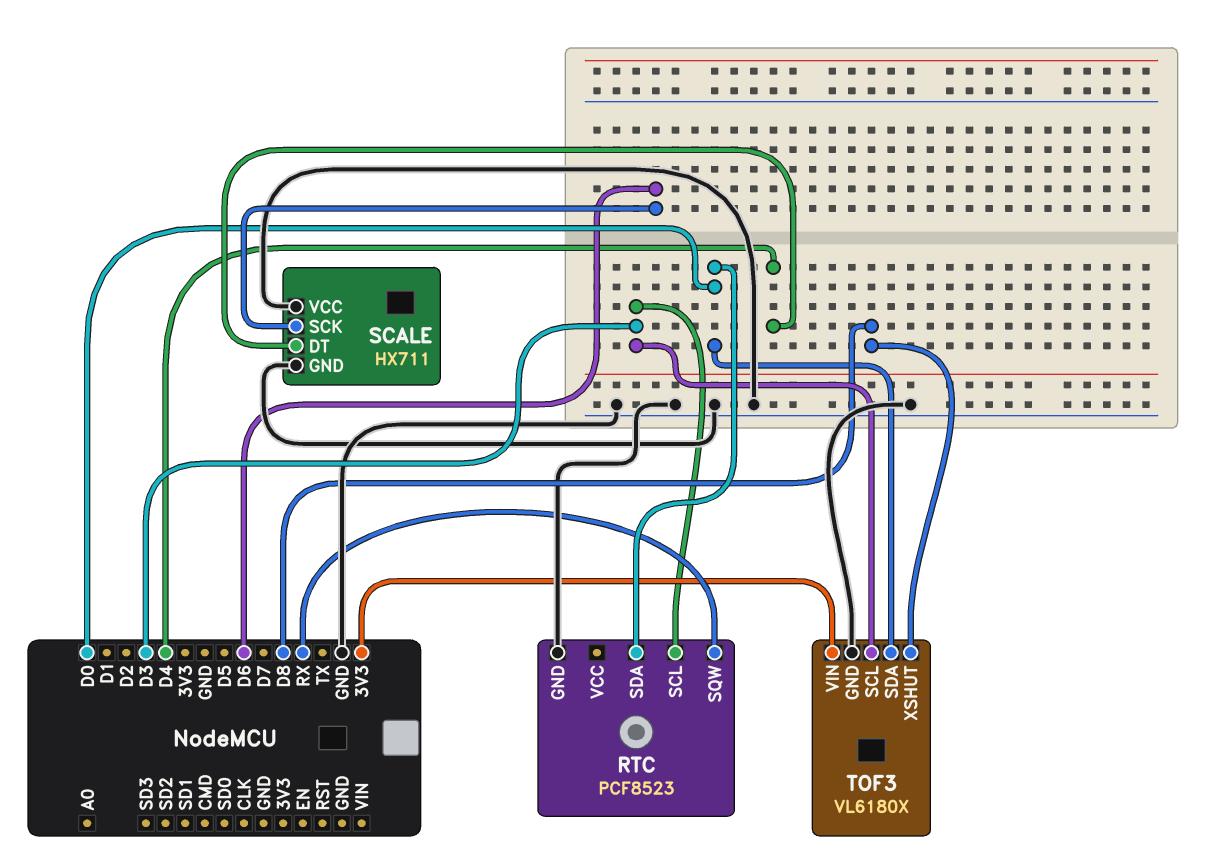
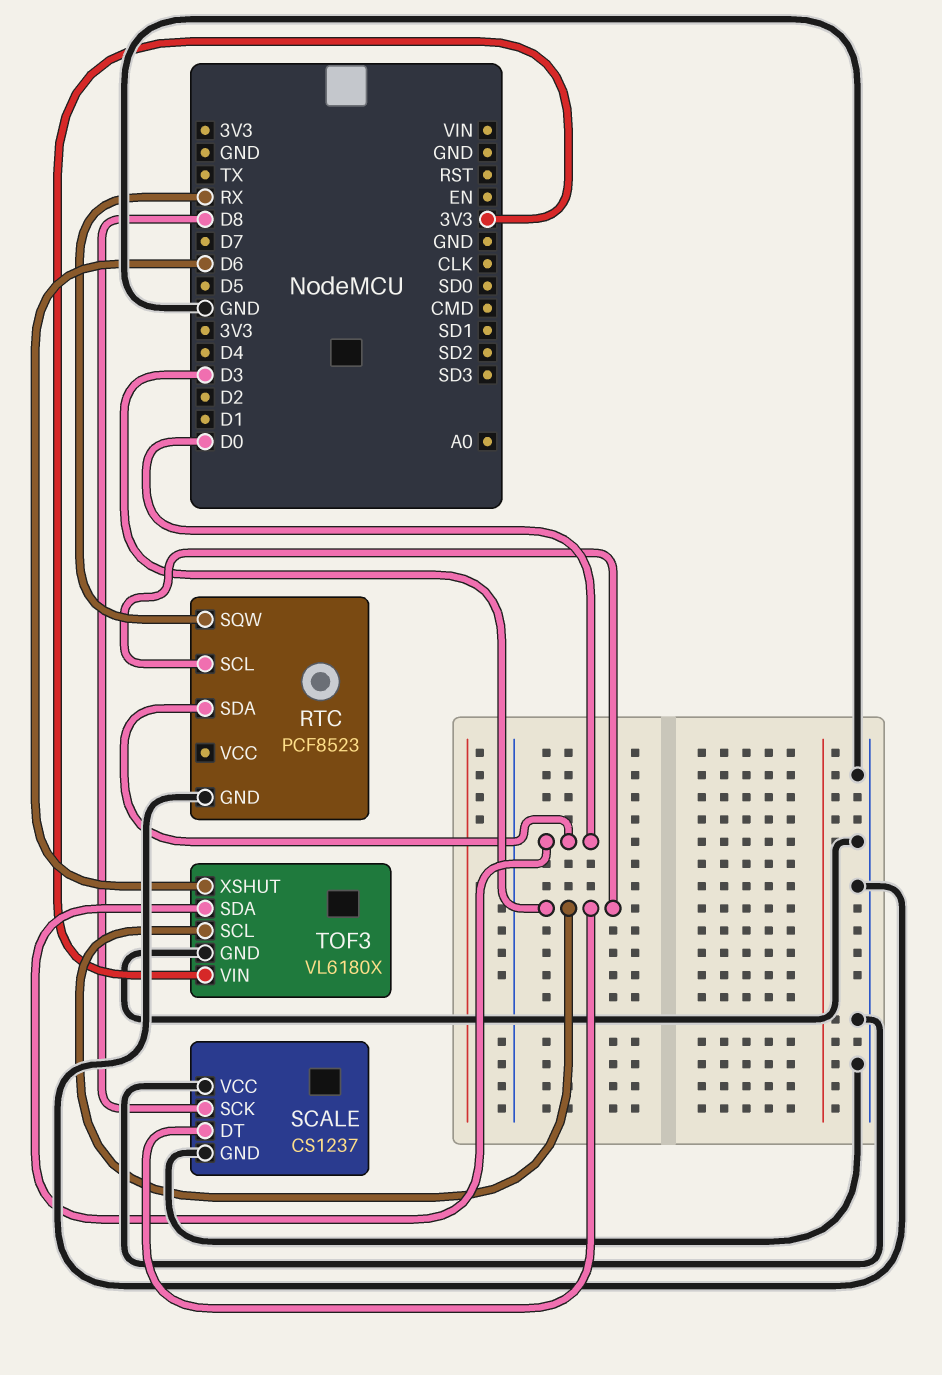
SCALE: HX711 -> CS1237
SCALE pin DT: D4 -> D3
SCALE pin SCK: D6 -> D8
TOF3 pin XSHUT: D8 -> D6

